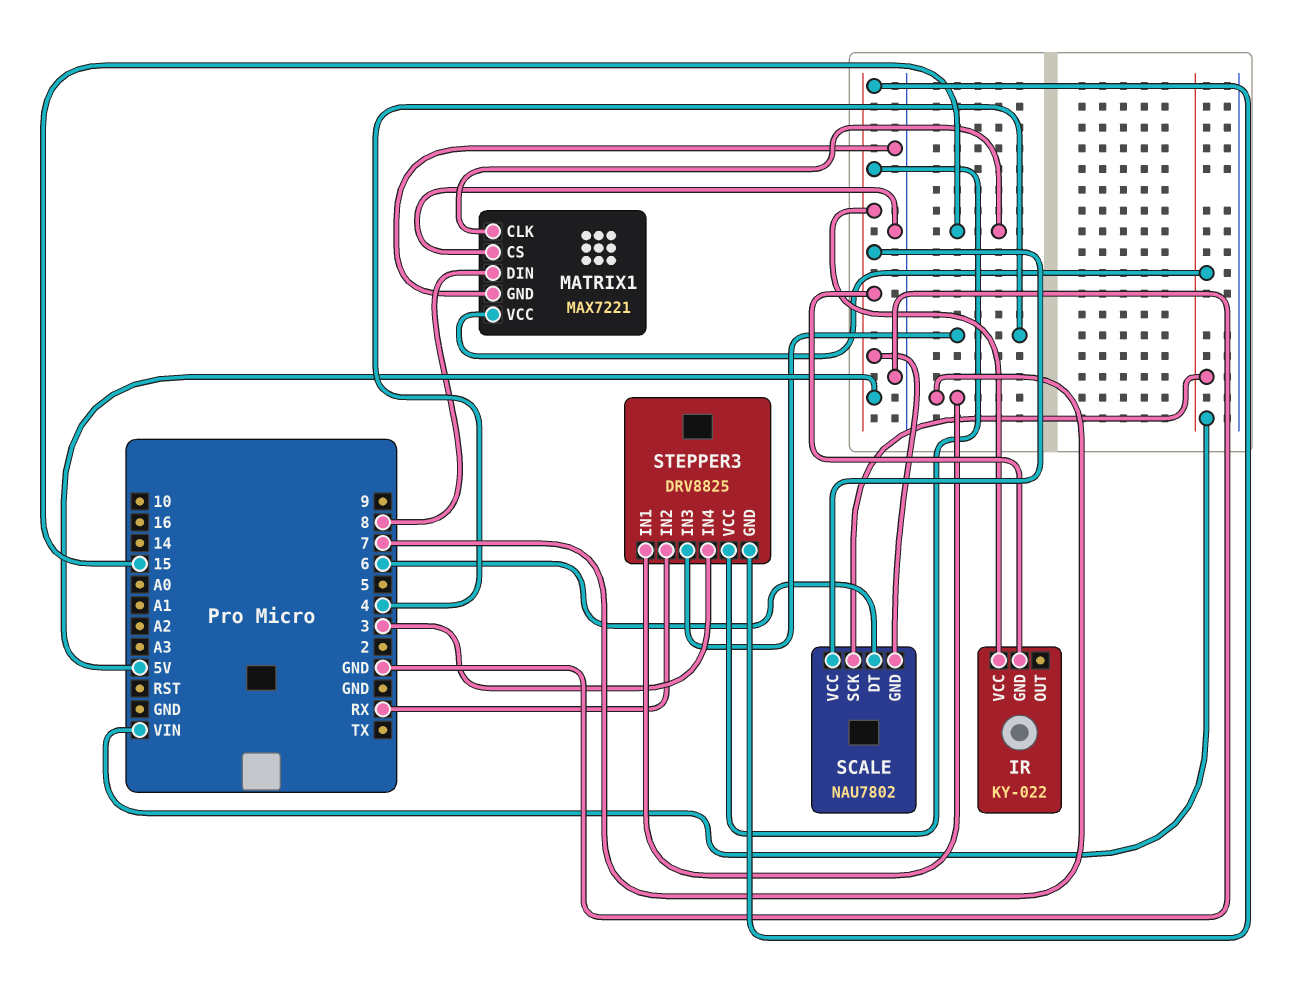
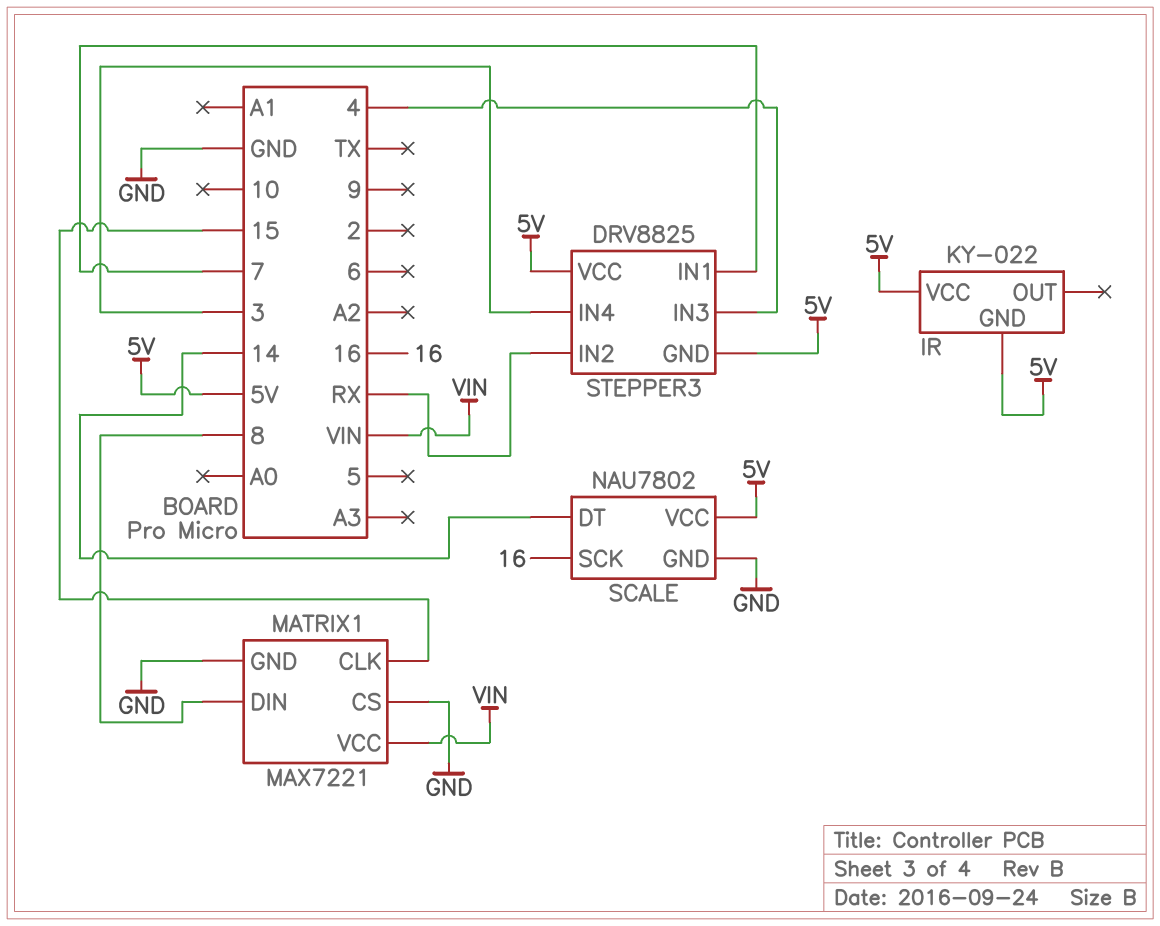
SCALE pin DT: 6 -> 14
SCALE pin GND: 5V -> GND
SCALE pin SCK: VIN -> 16

